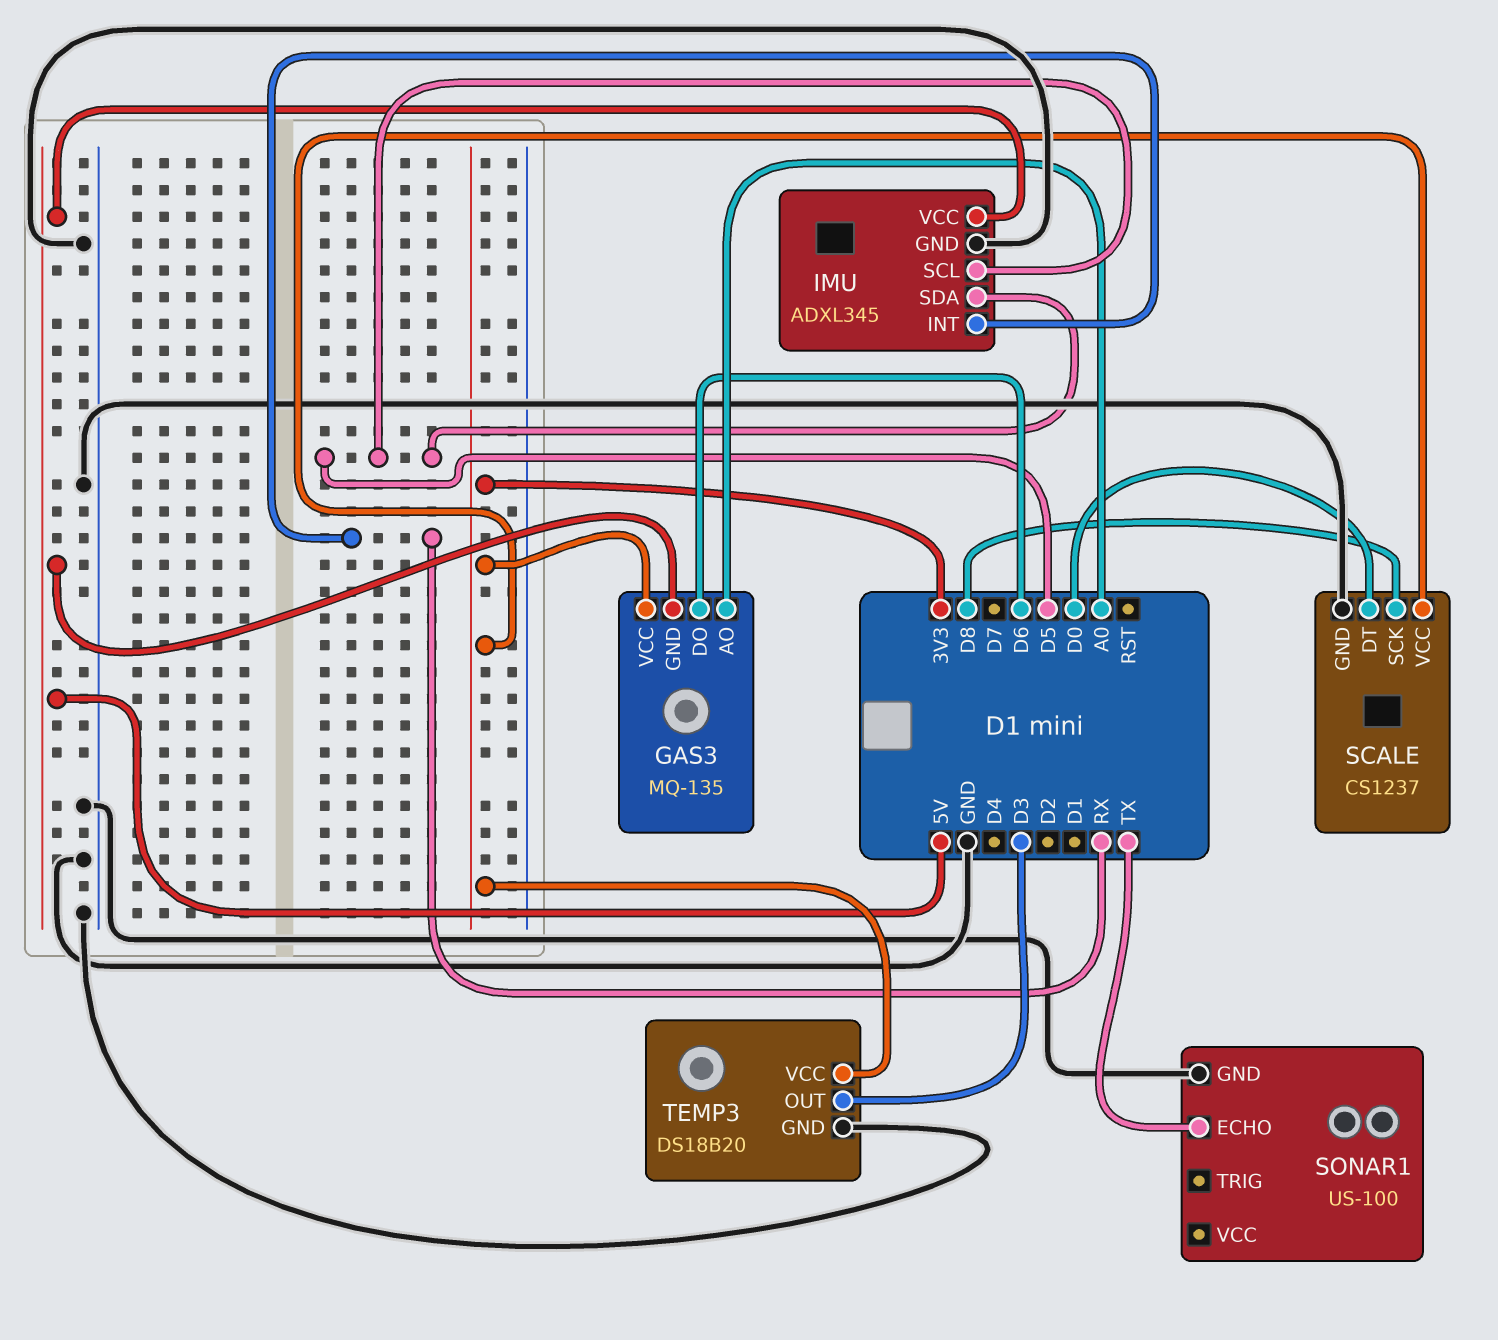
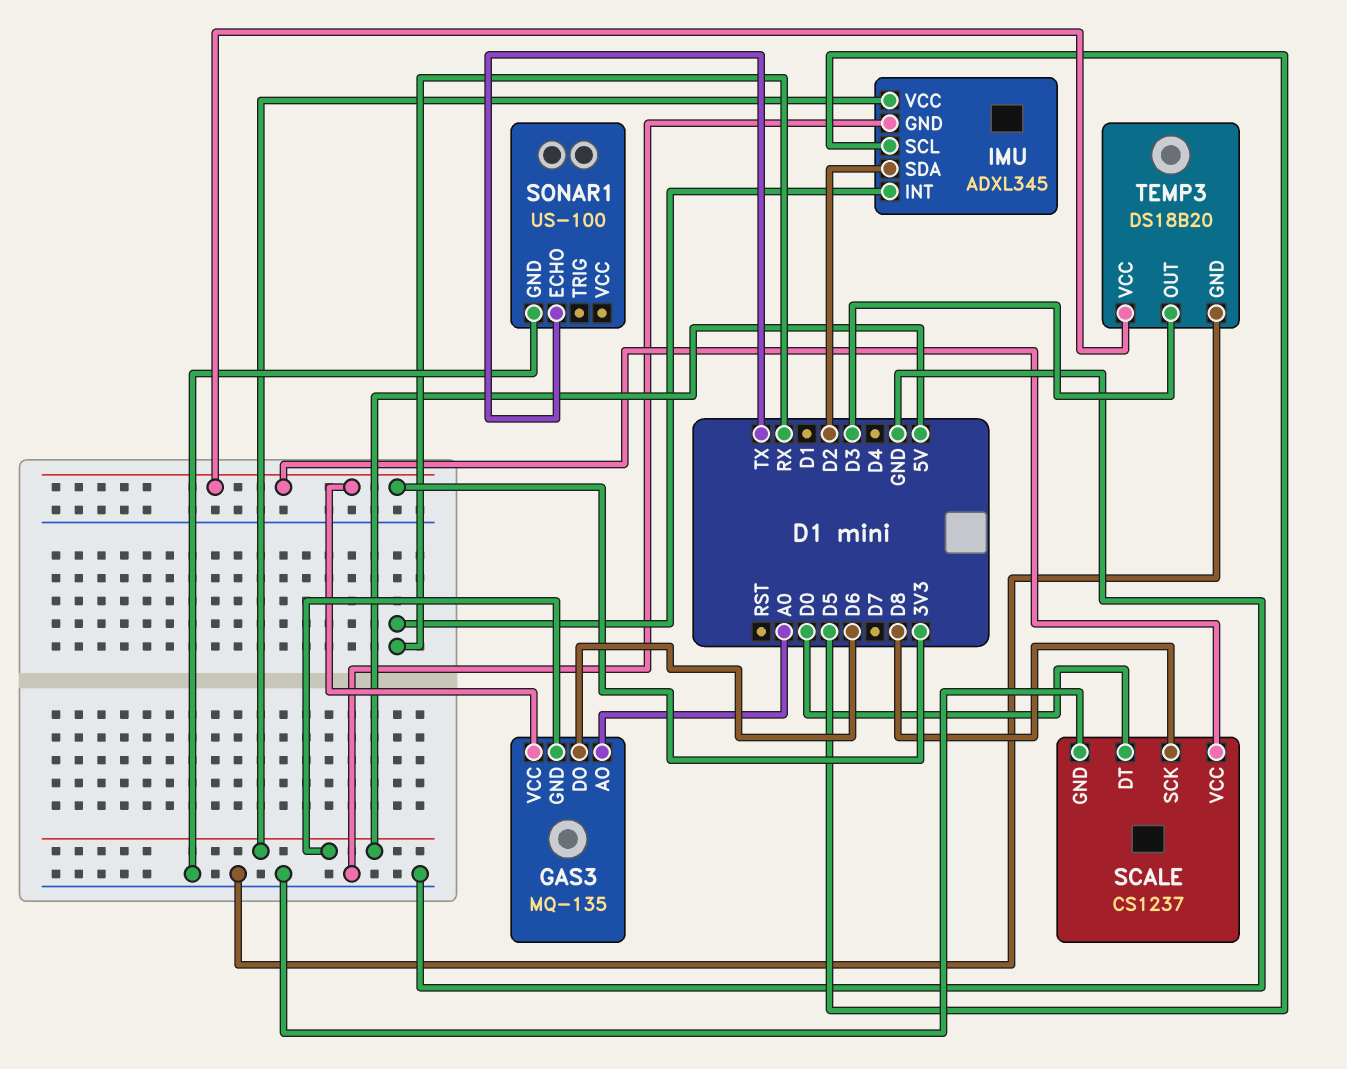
IMU pin SDA: D5 -> D2

